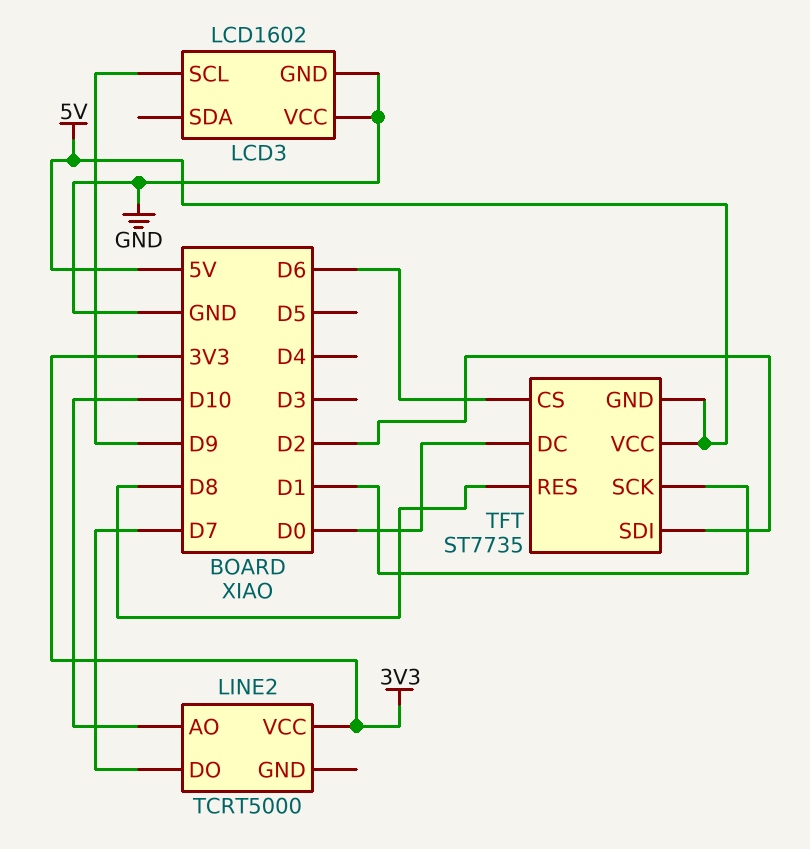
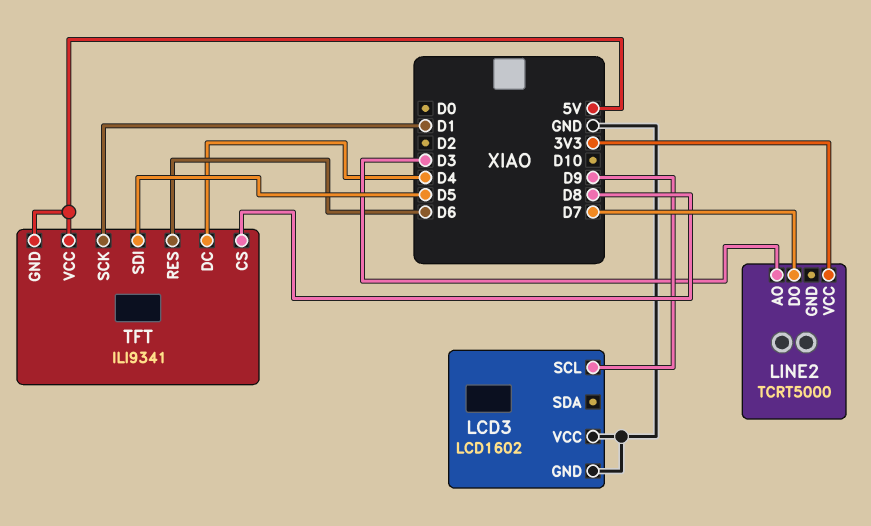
LINE2 pin AO: D10 -> D3
TFT: ST7735 -> ILI9341
TFT pin CS: D6 -> D8
TFT pin DC: D0 -> D4
TFT pin RES: D8 -> D6
TFT pin SDI: D2 -> D5

